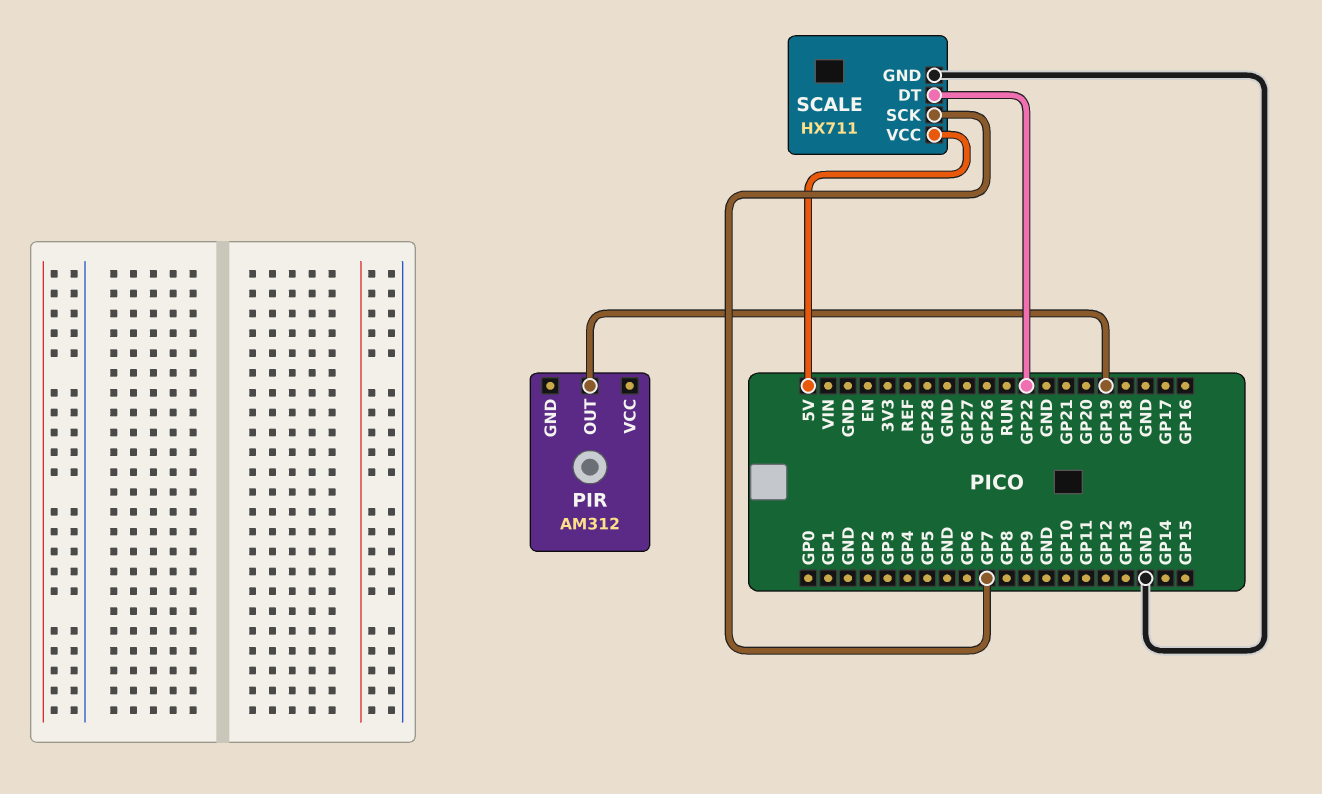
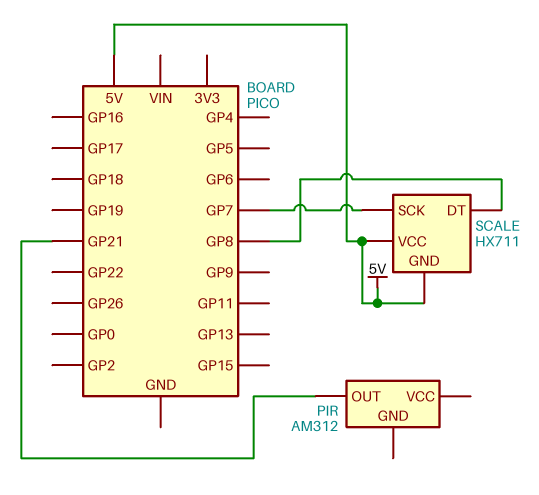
PIR pin OUT: GP19 -> GP21
SCALE pin DT: GP22 -> GP8
SCALE pin GND: GND -> 5V

